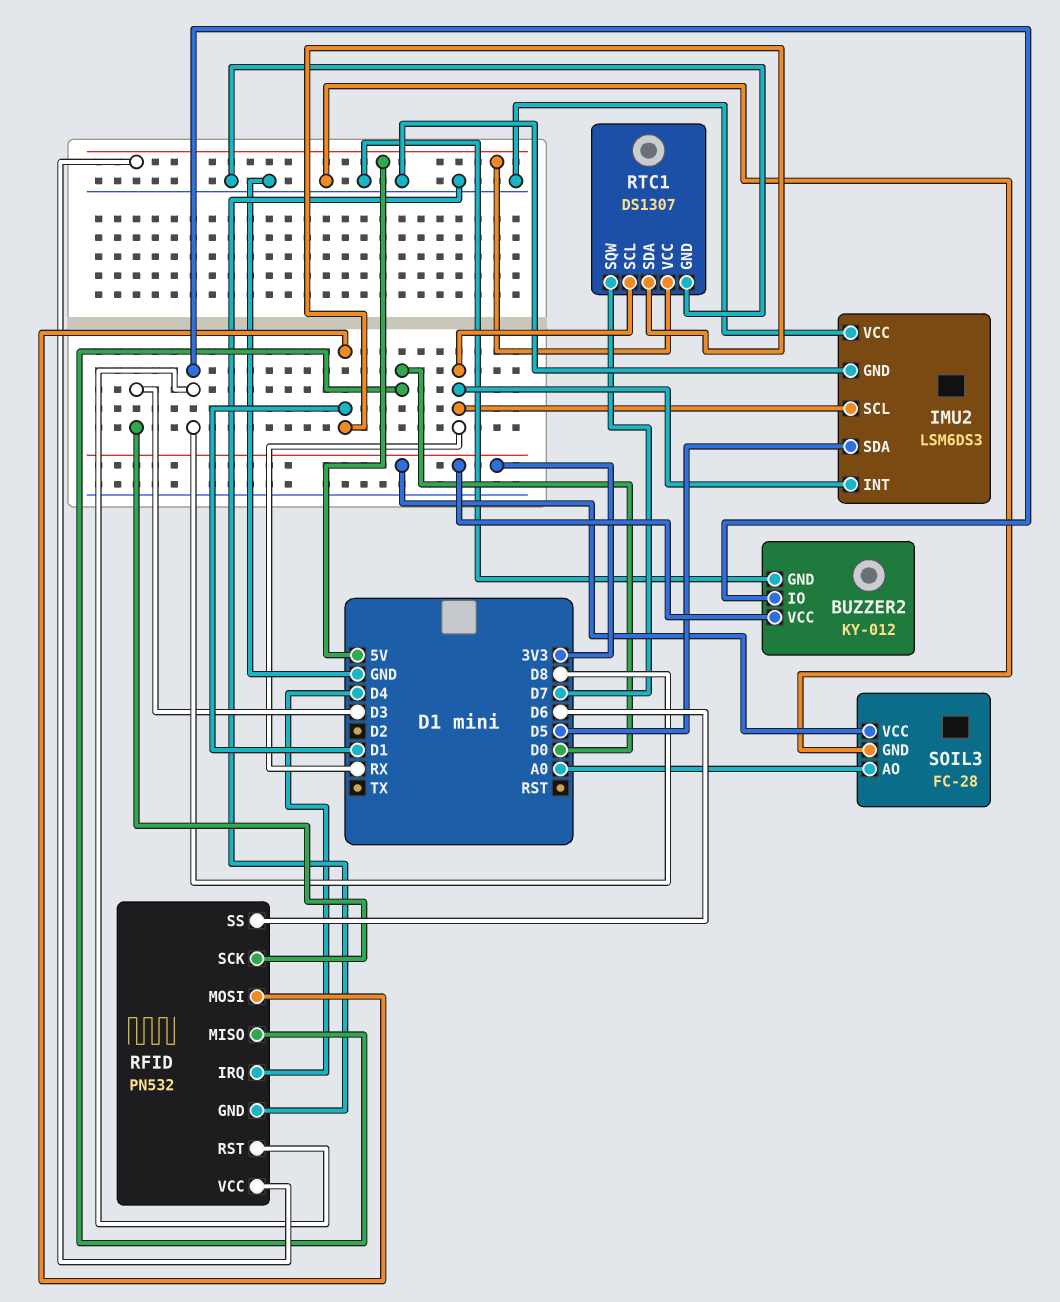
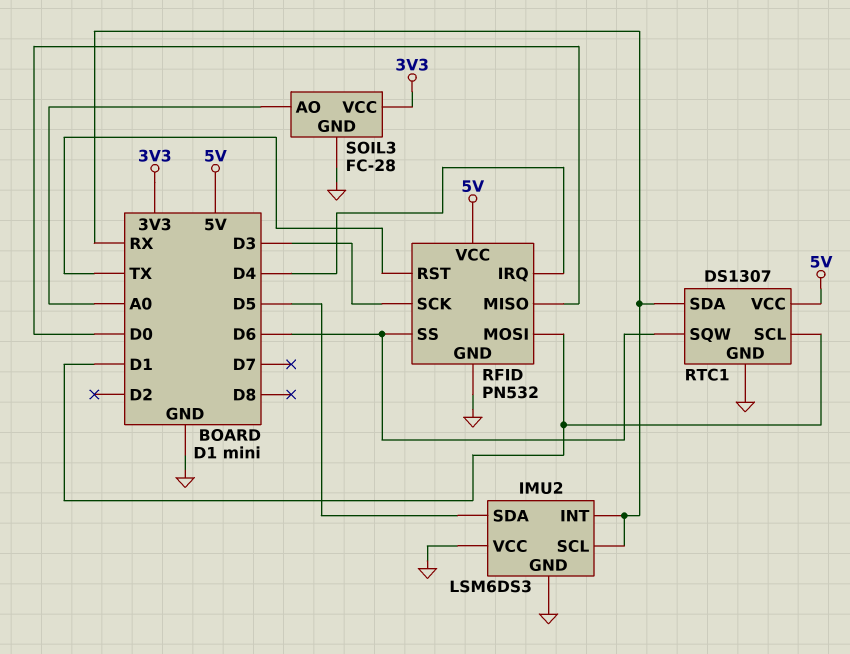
BUZZER2: KY-012 -> none
BUZZER2 pin GND: GND -> none
BUZZER2 pin IO: D8 -> none
BUZZER2 pin VCC: 3V3 -> none
RFID pin RST: D8 -> TX
RTC1 pin SCL: RX -> D1
RTC1 pin SDA: D1 -> RX
RTC1 pin SQW: D7 -> D6

